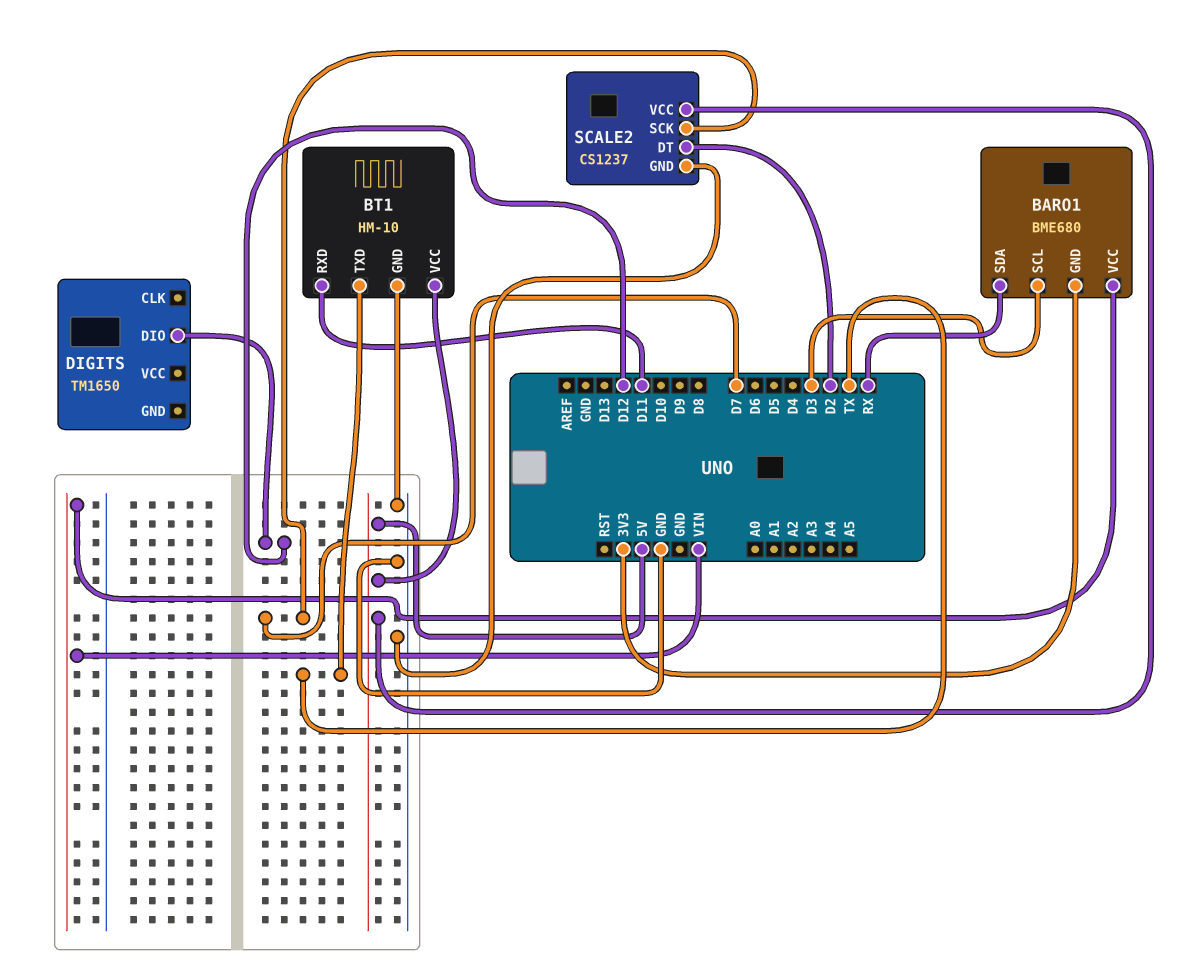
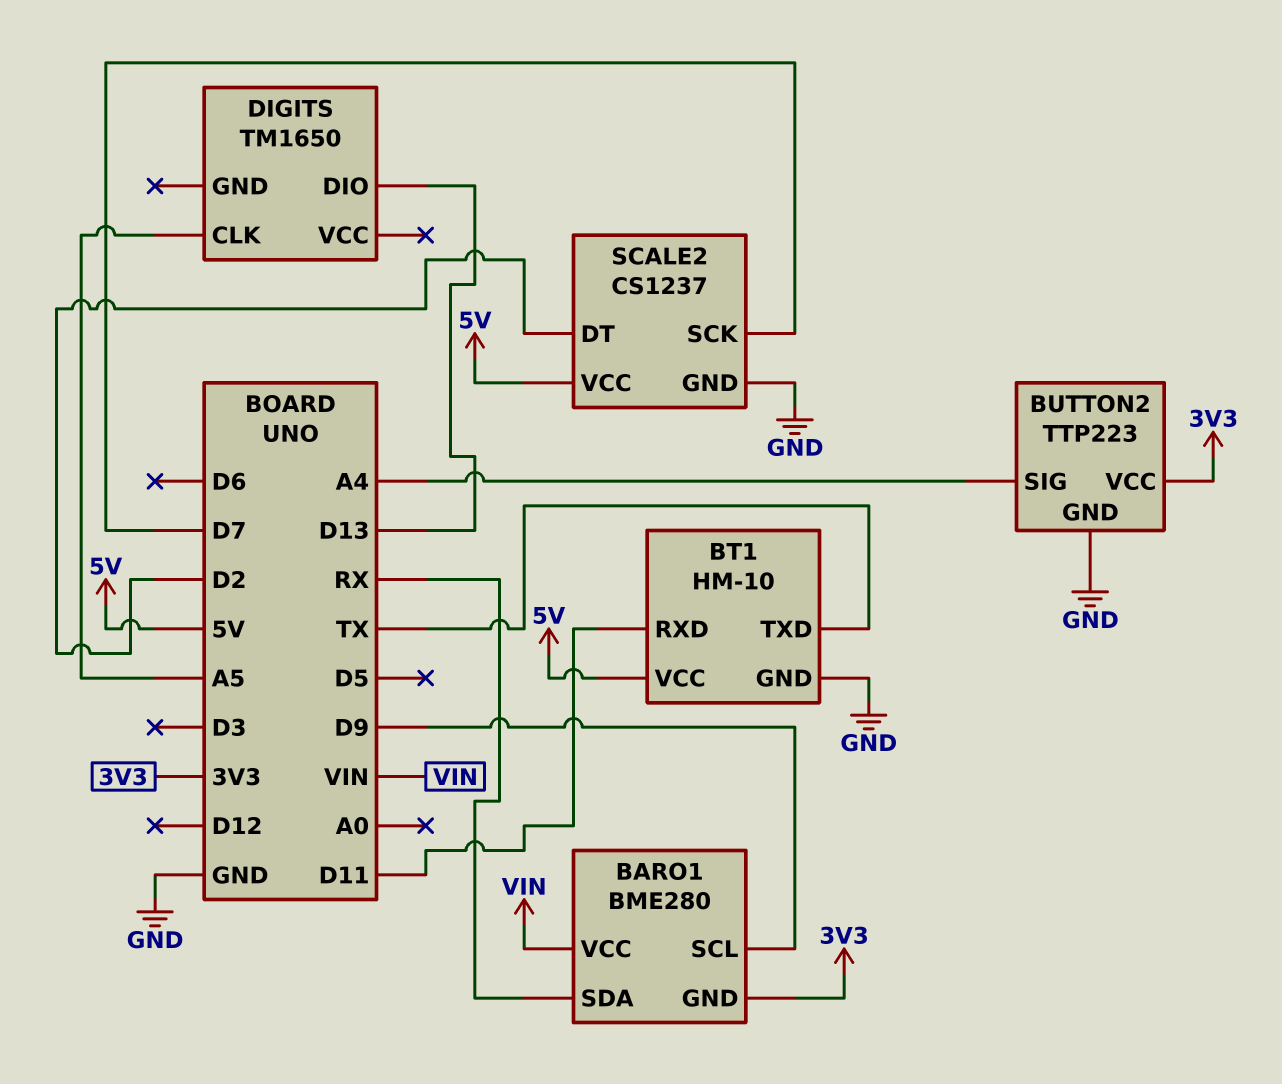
BARO1: BME680 -> BME280
BARO1 pin SCL: D3 -> D9
BUTTON2: none -> TTP223
BUTTON2 pin GND: none -> GND
BUTTON2 pin SIG: none -> A4
BUTTON2 pin VCC: none -> 3V3
DIGITS pin CLK: none -> A5
DIGITS pin DIO: D12 -> D13

